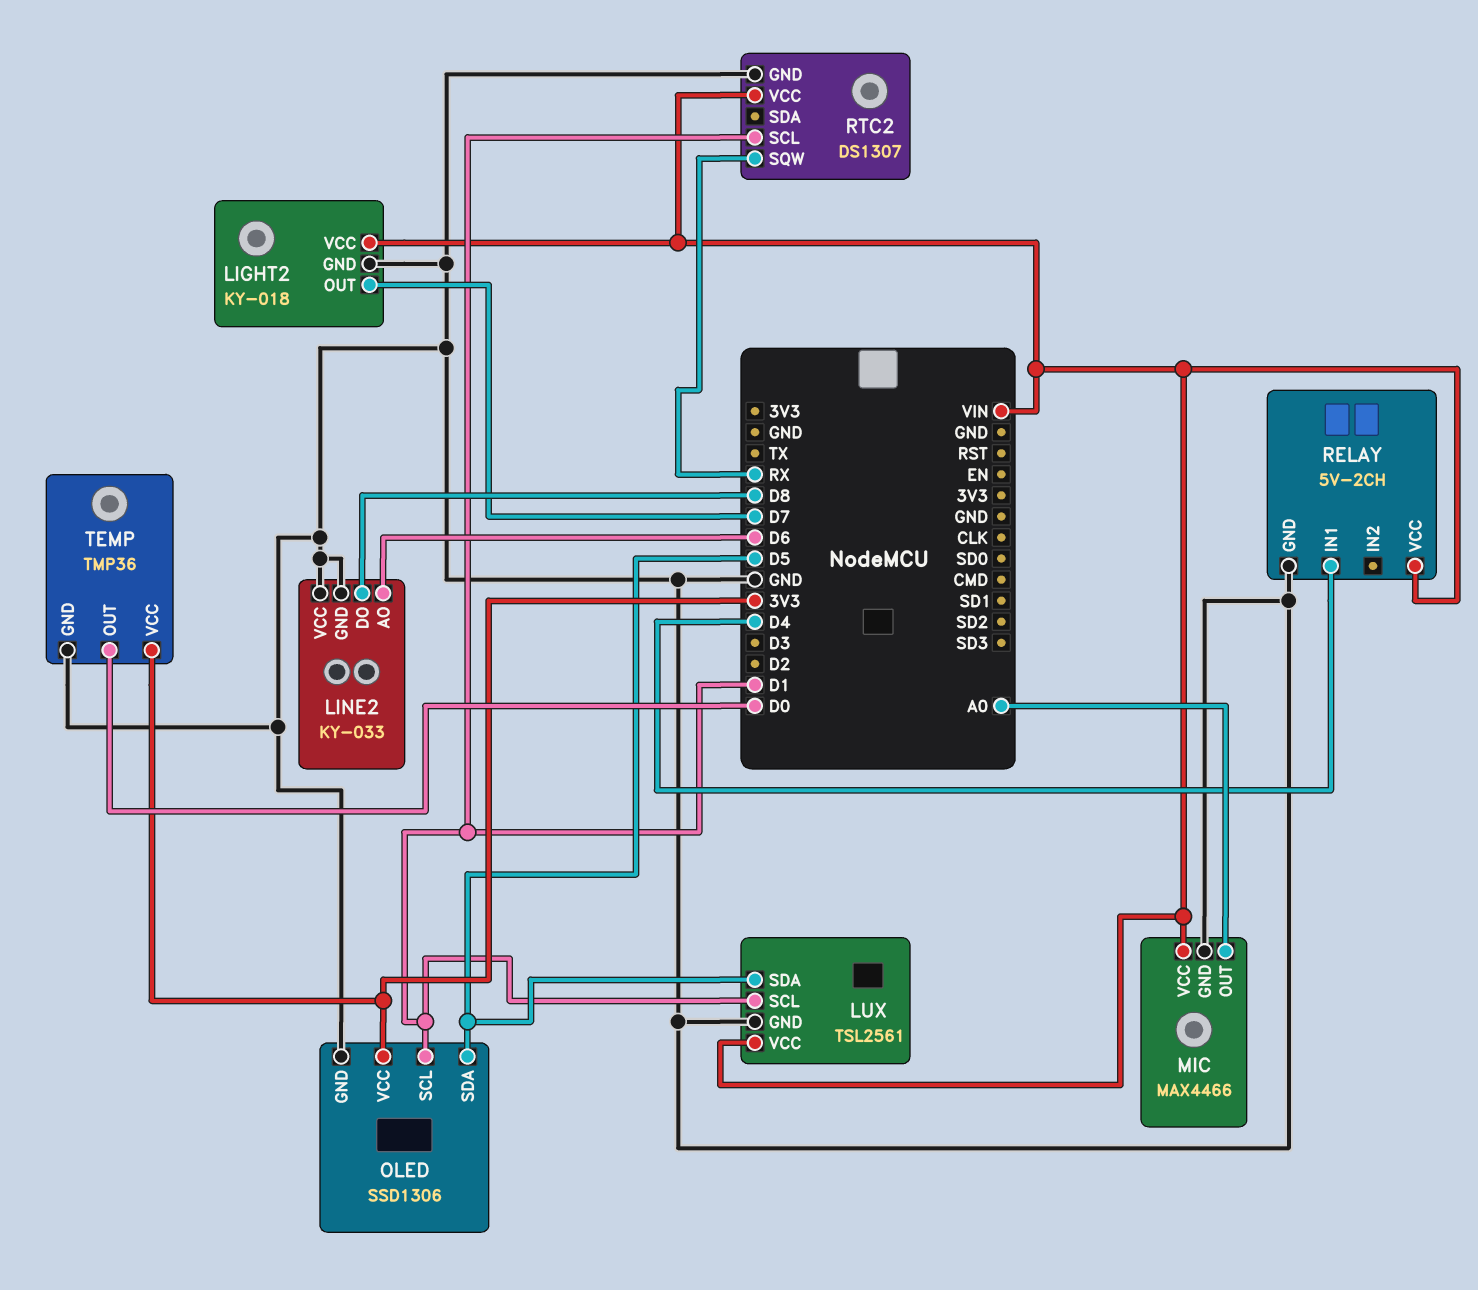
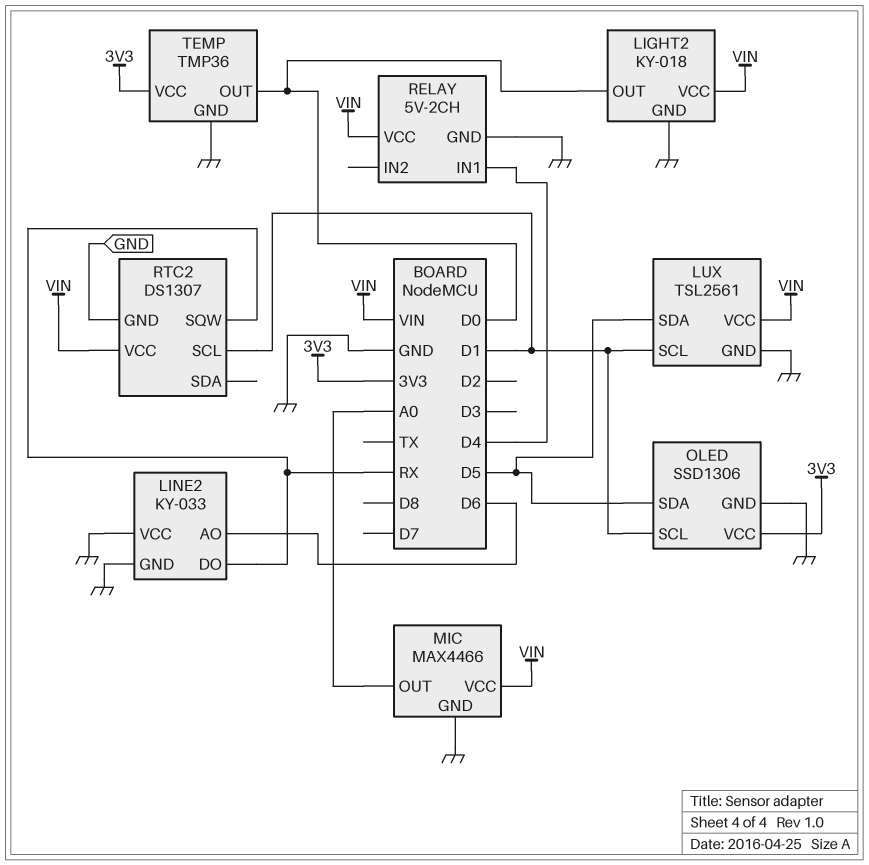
LIGHT2 pin OUT: D7 -> D0
LINE2 pin DO: D8 -> RX

